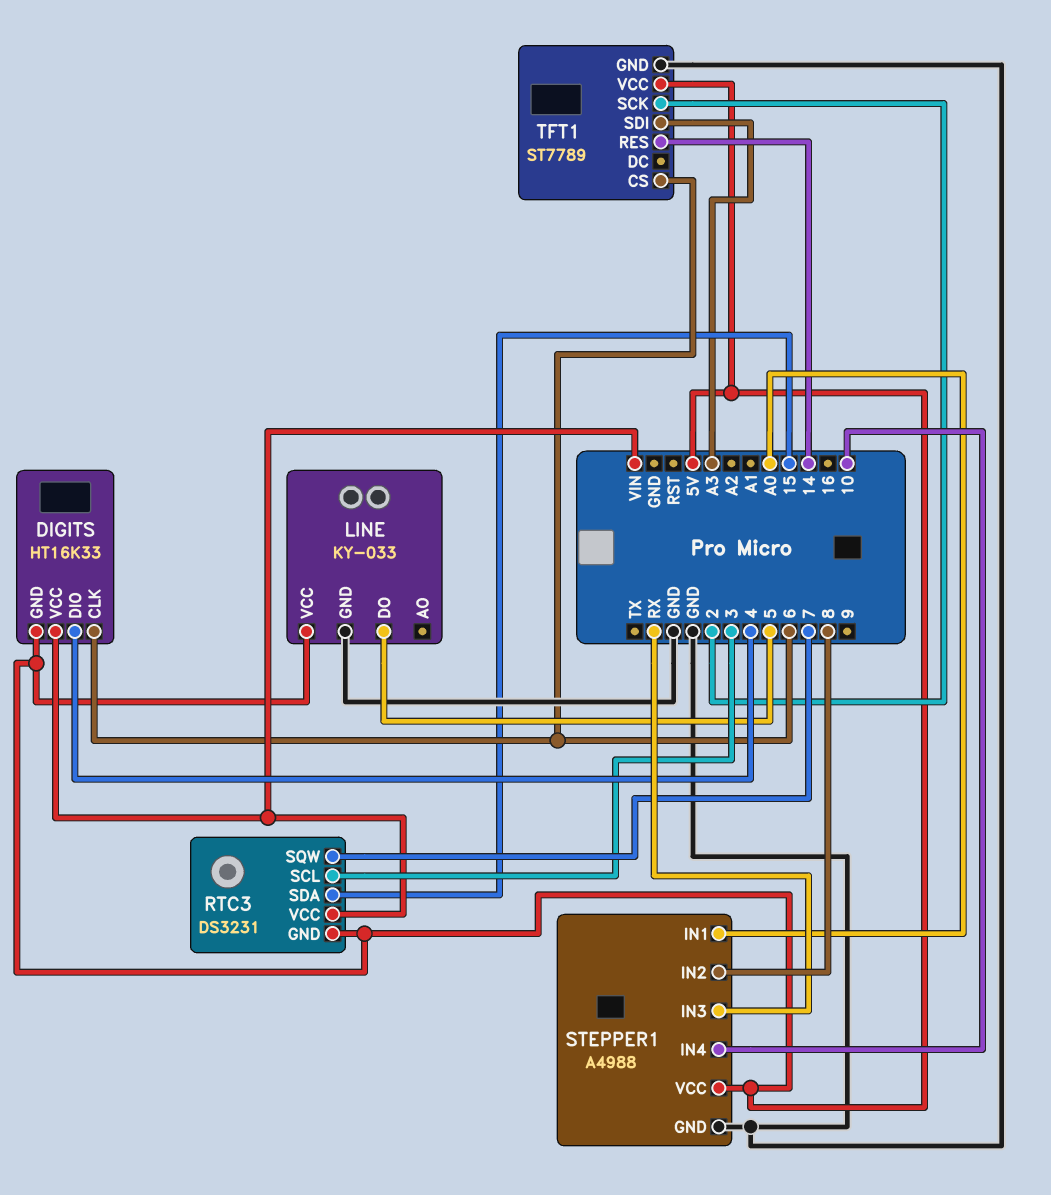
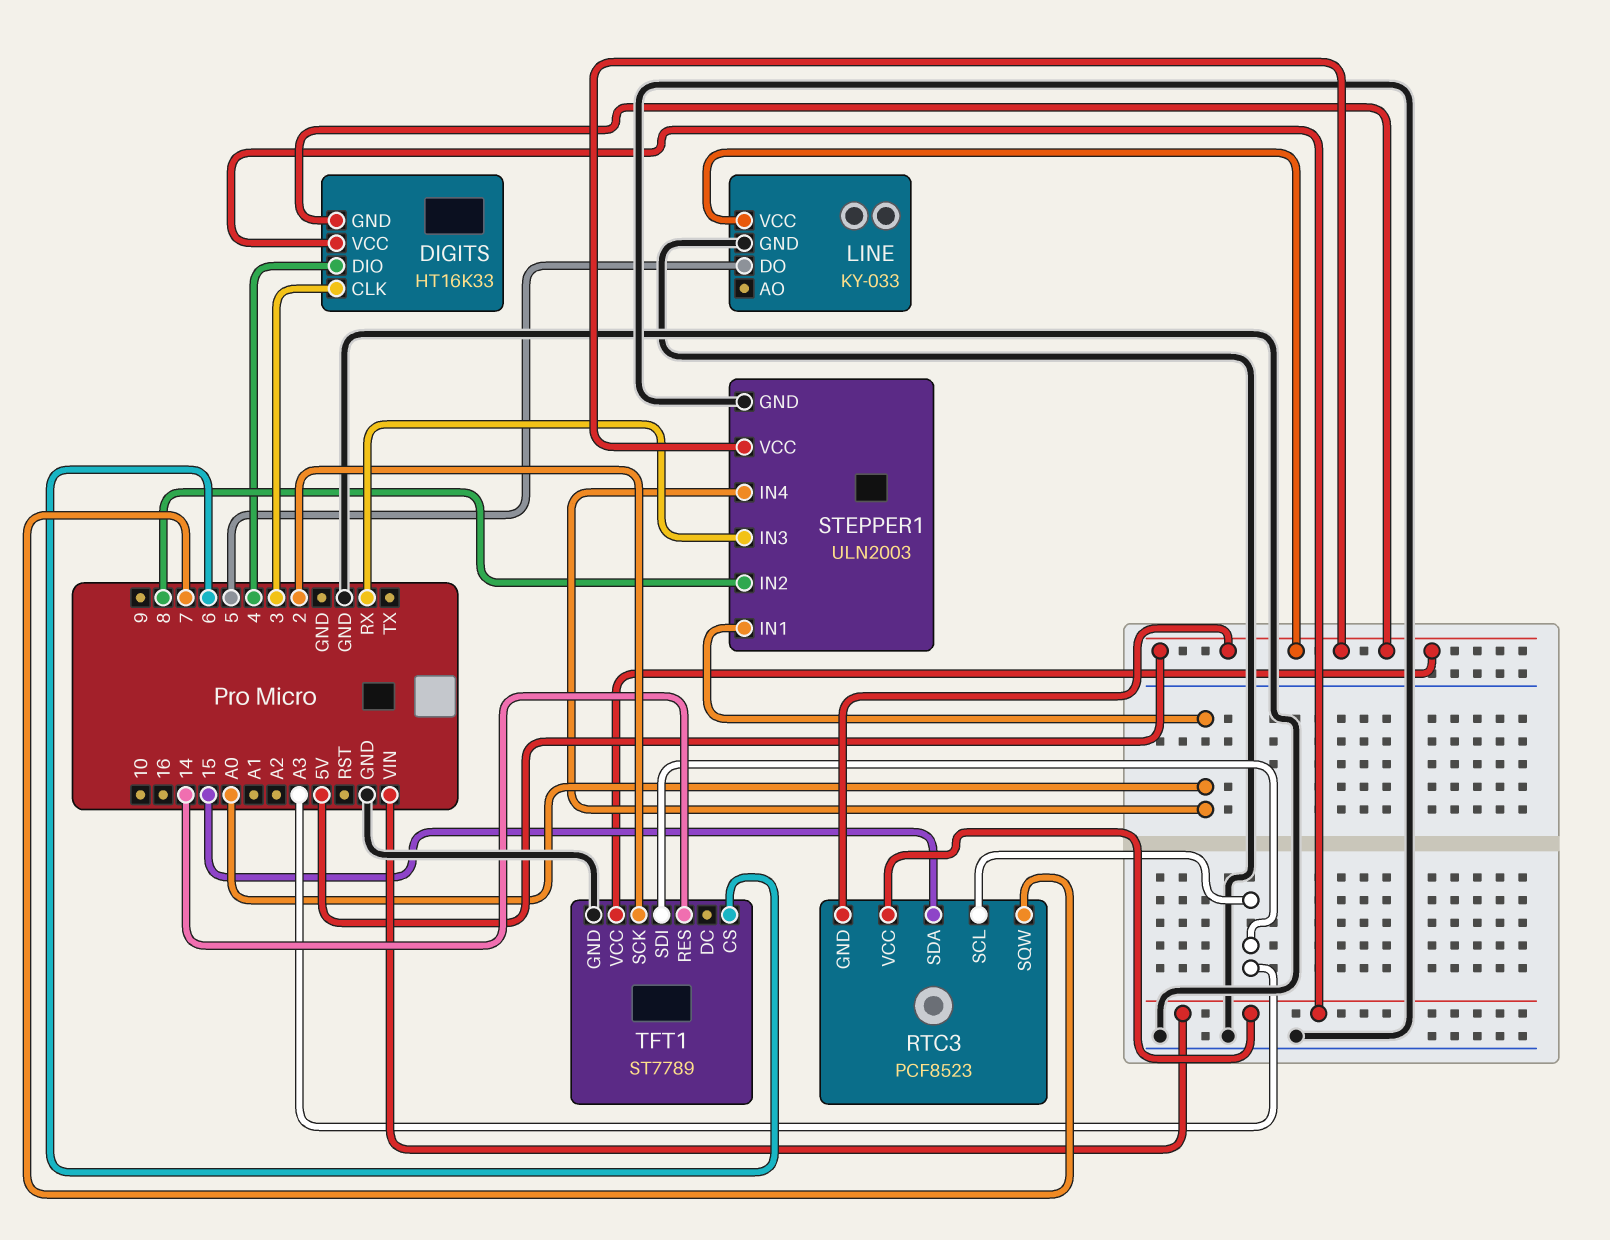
DIGITS pin CLK: 6 -> 3
RTC3: DS3231 -> PCF8523
RTC3 pin SCL: 3 -> A3
STEPPER1: A4988 -> ULN2003
STEPPER1 pin IN4: 10 -> A0

